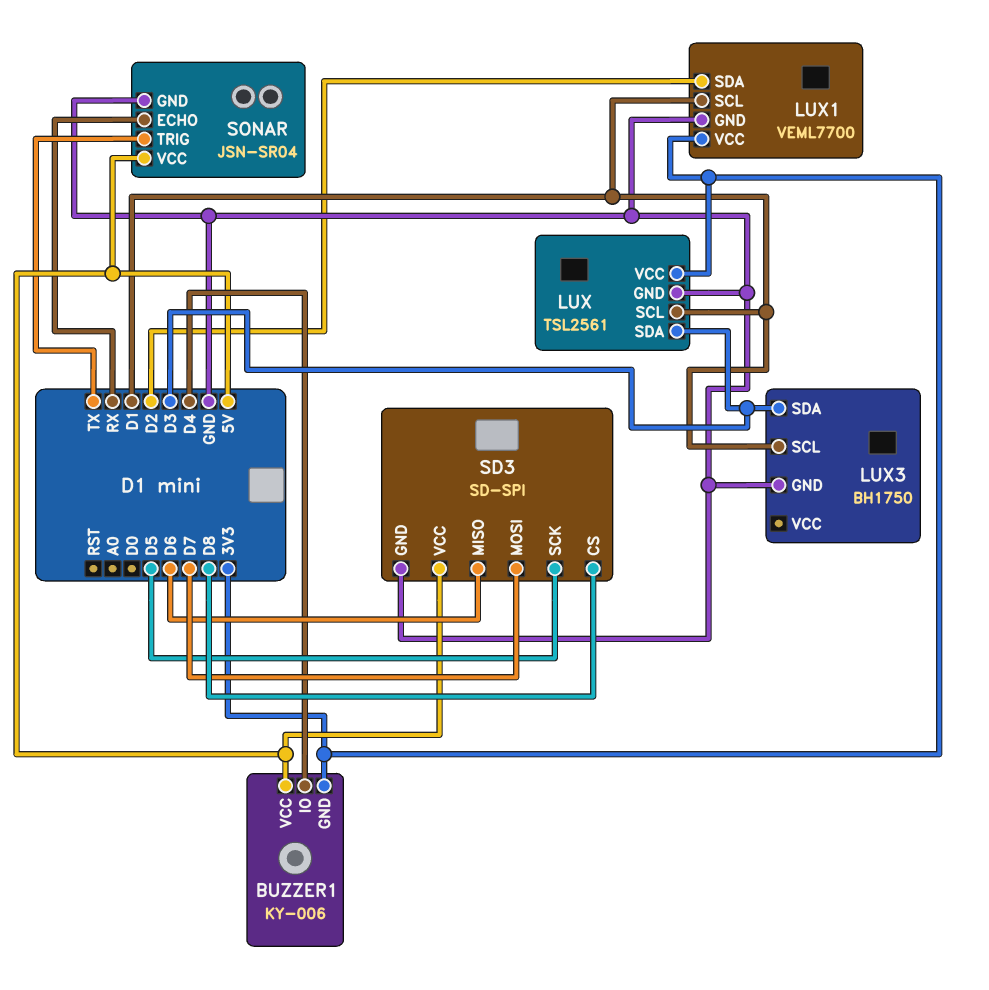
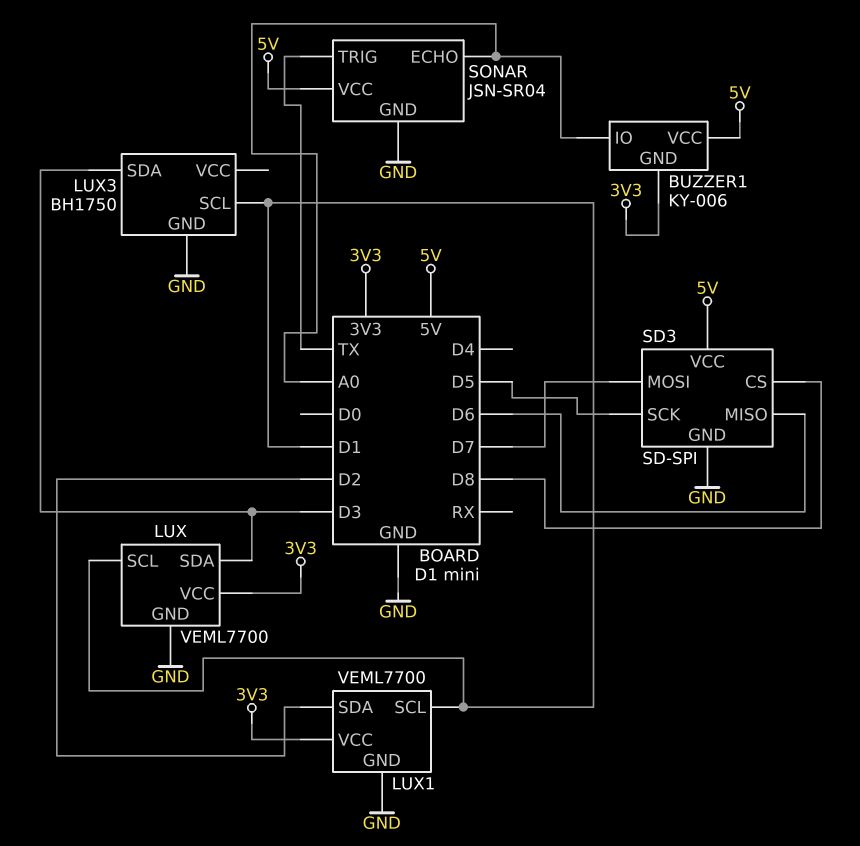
BUZZER1 pin IO: D4 -> A0
LUX: TSL2561 -> VEML7700
SONAR pin ECHO: RX -> A0

